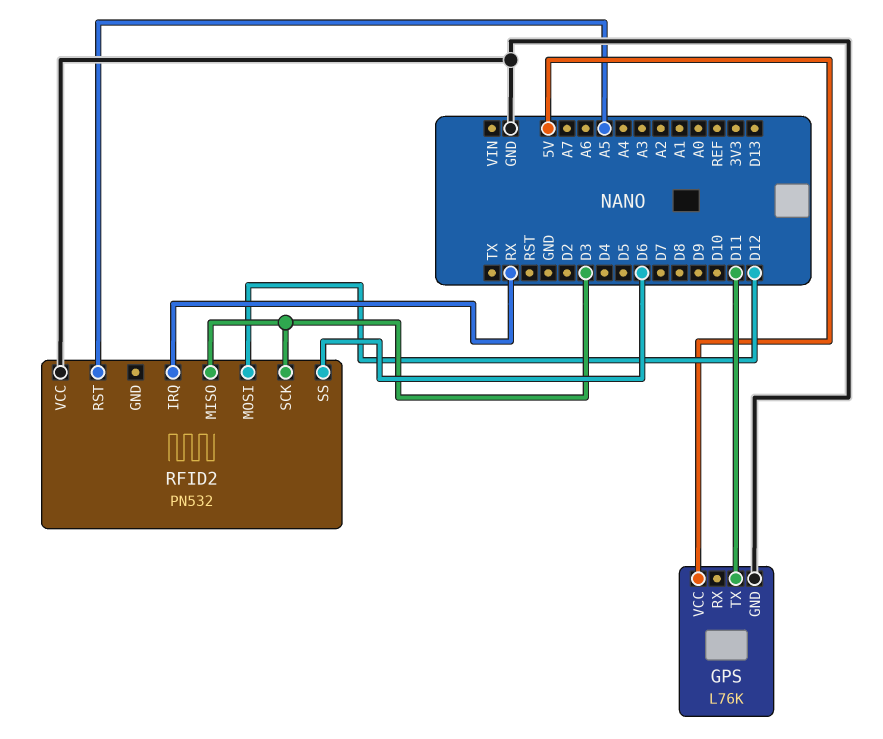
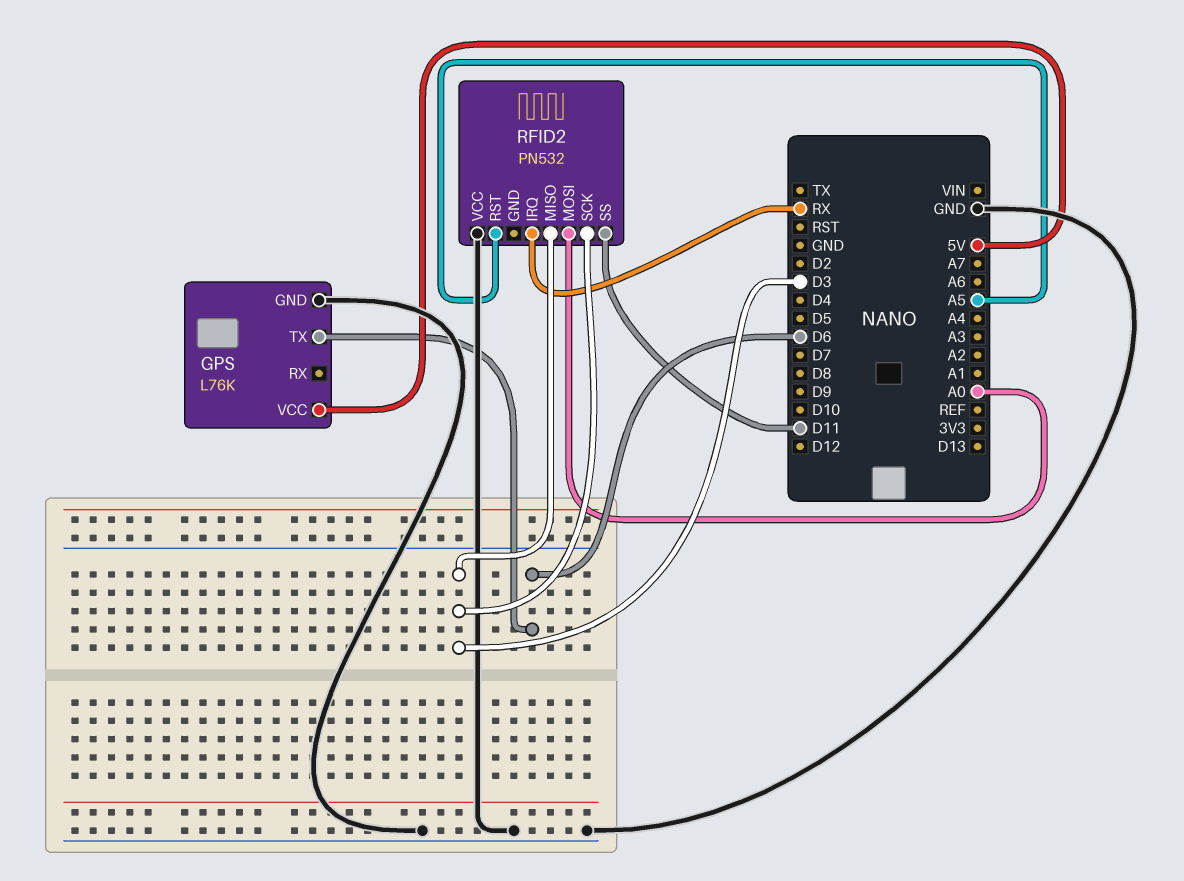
GPS pin TX: D11 -> D6
RFID2 pin MOSI: D12 -> A0
RFID2 pin SS: D6 -> D11

